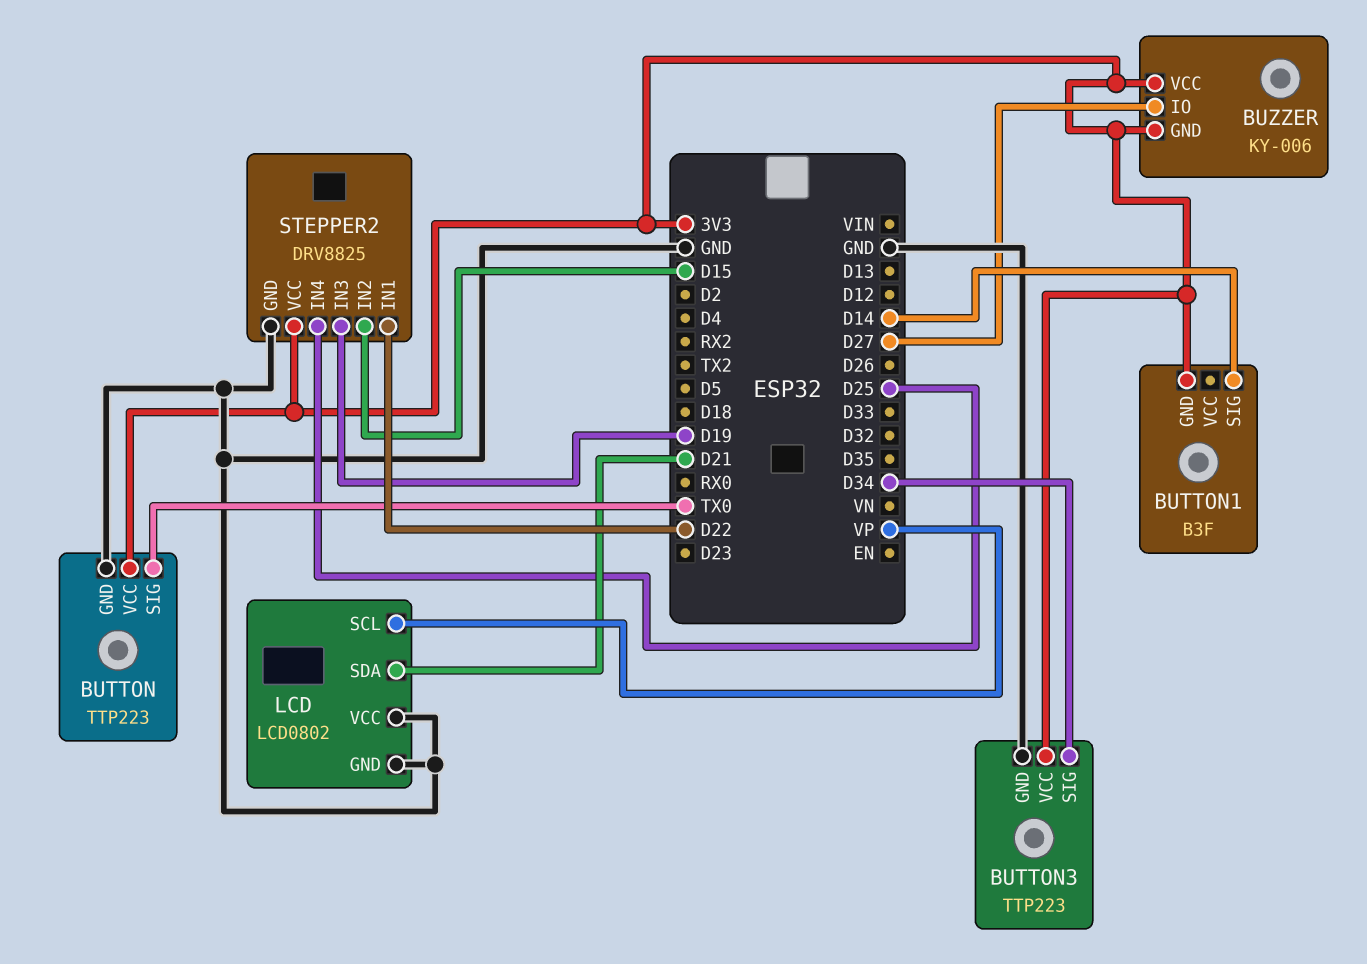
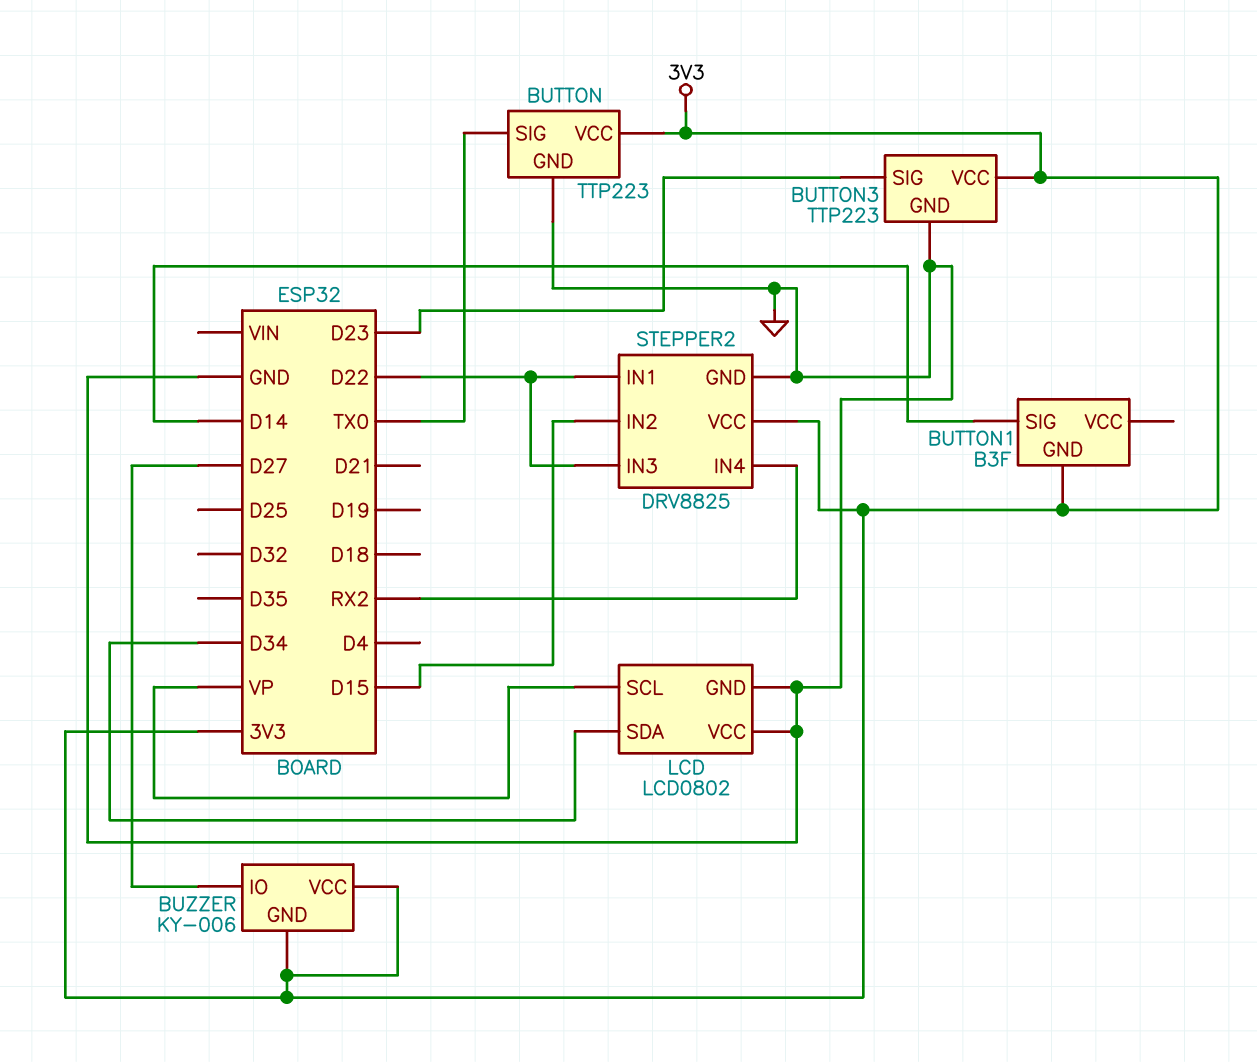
BUTTON3 pin SIG: D34 -> D23
LCD pin SDA: D21 -> D34
STEPPER2 pin IN3: D19 -> D22
STEPPER2 pin IN4: D25 -> RX2

